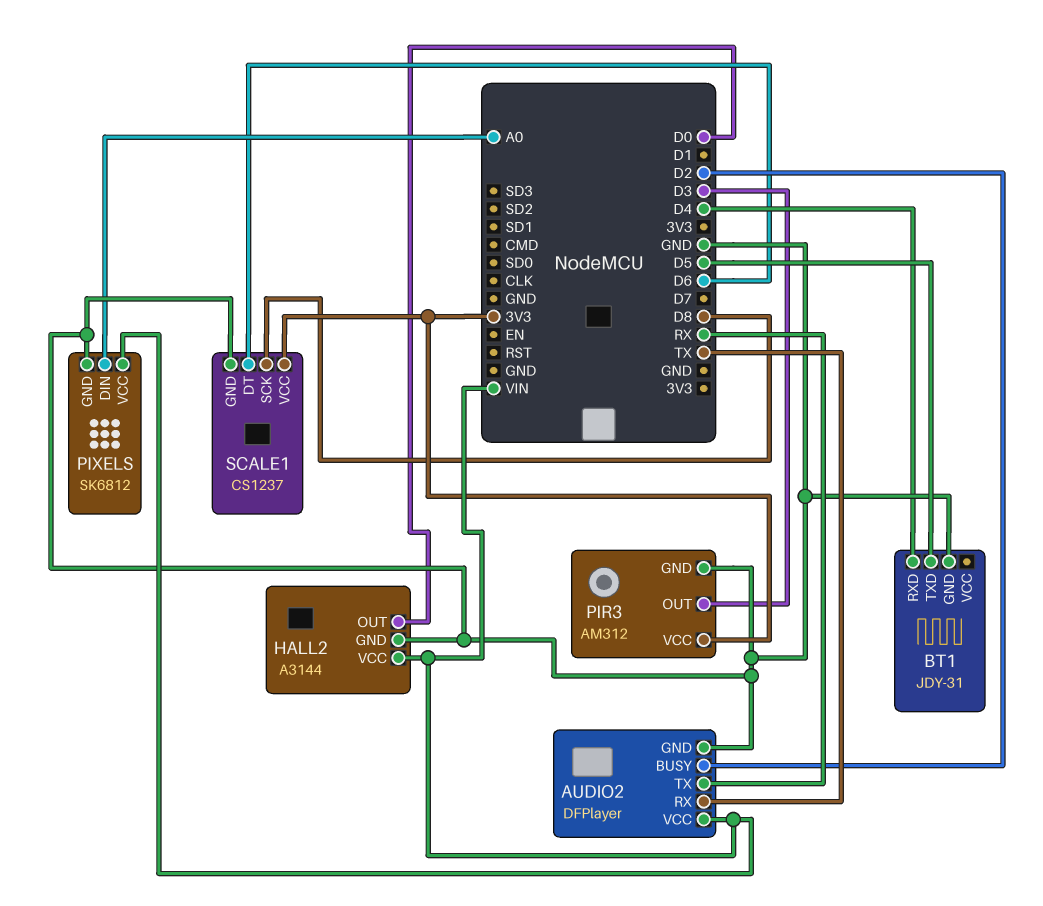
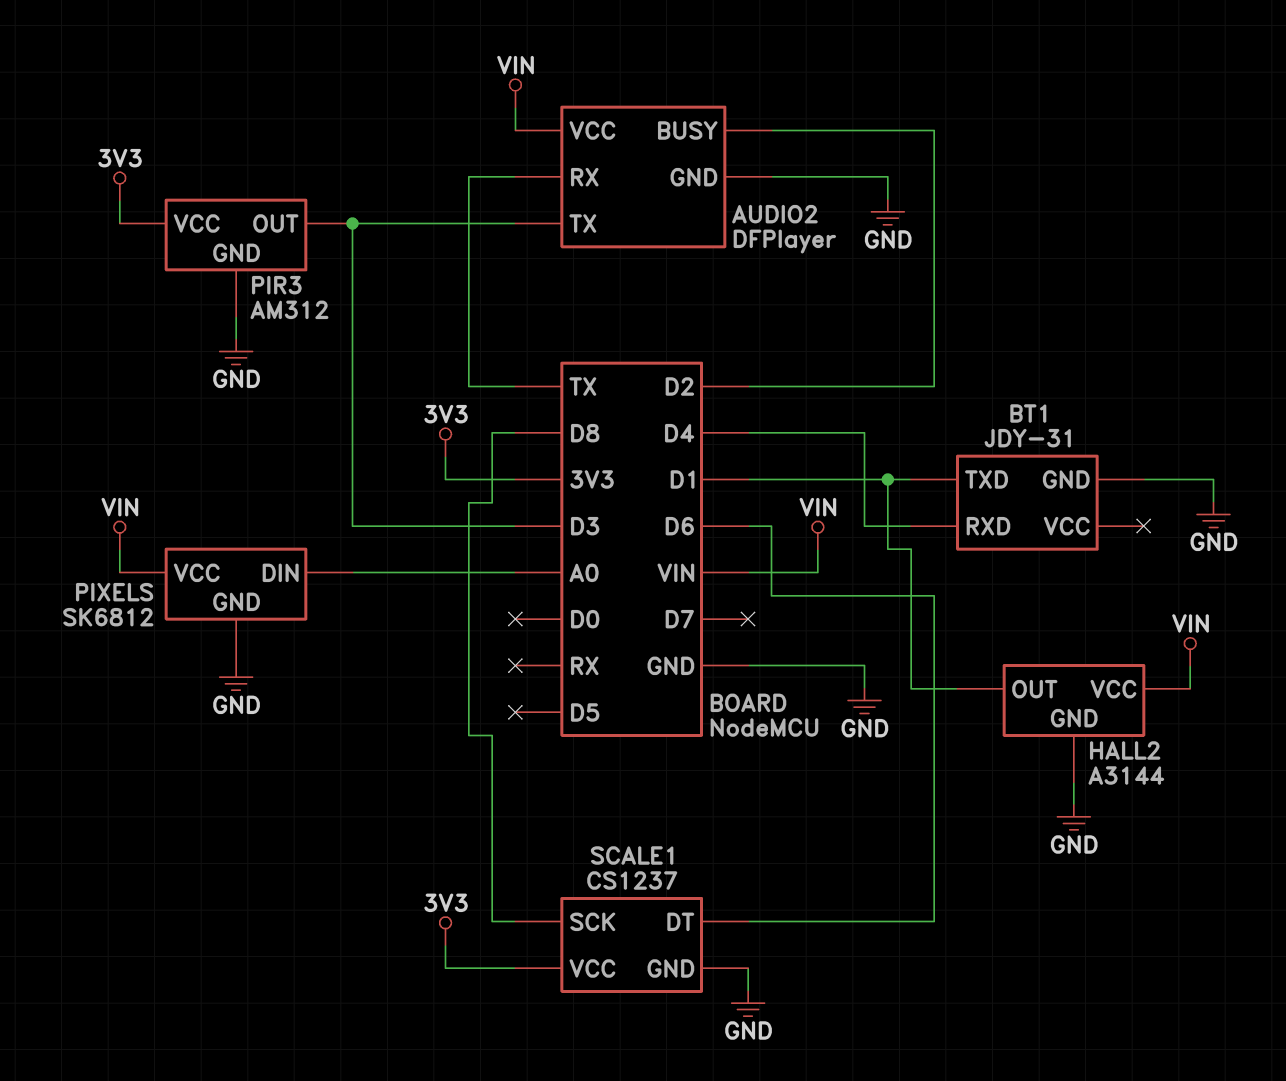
AUDIO2 pin TX: RX -> D3
BT1 pin TXD: D5 -> D1
HALL2 pin OUT: D0 -> D1

